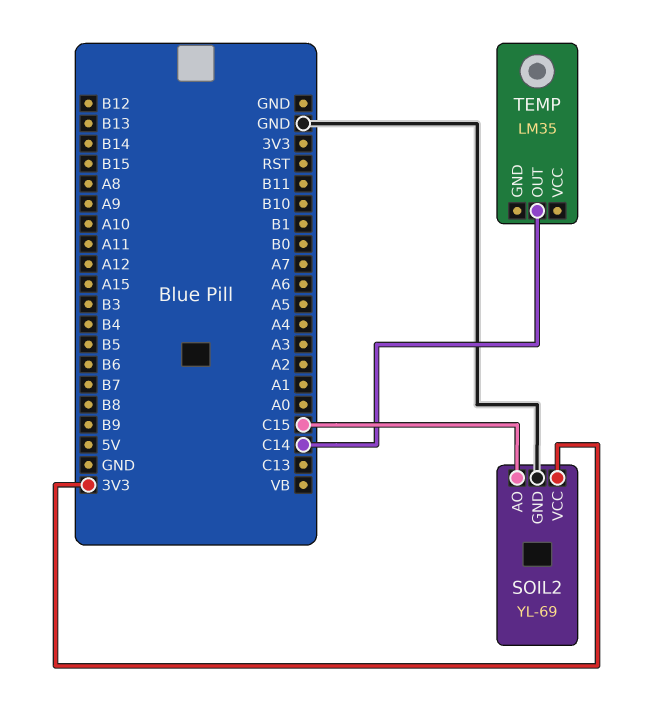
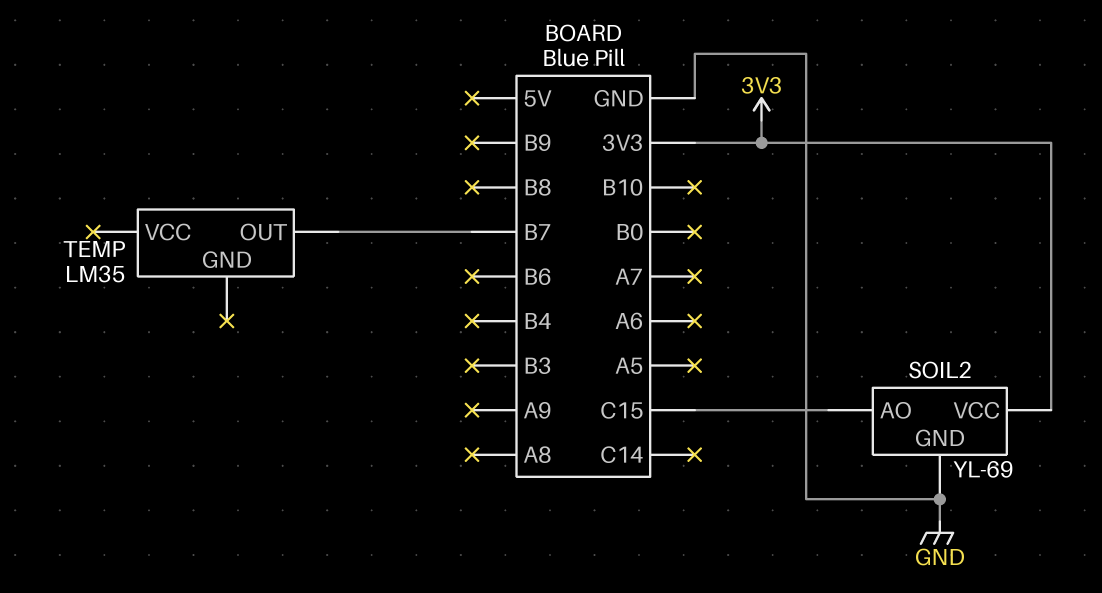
TEMP pin OUT: C14 -> B7

